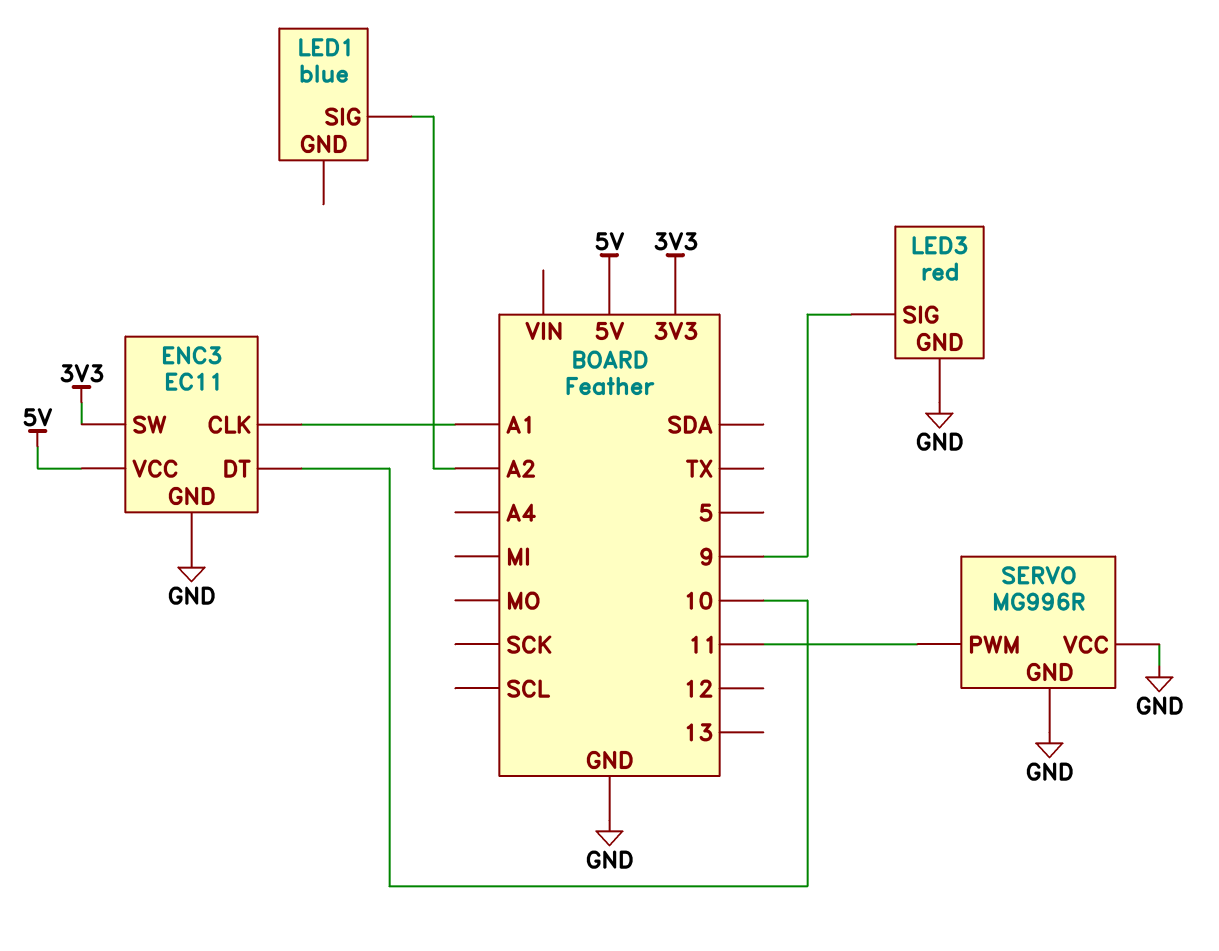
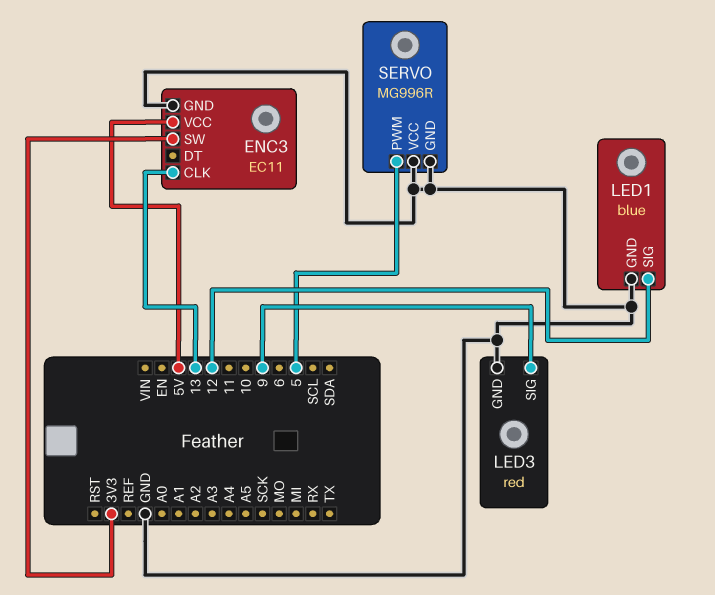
ENC3 pin CLK: A1 -> 13
ENC3 pin DT: 10 -> none
LED1 pin GND: none -> GND
LED1 pin SIG: A2 -> 12
SERVO pin PWM: 11 -> 5

